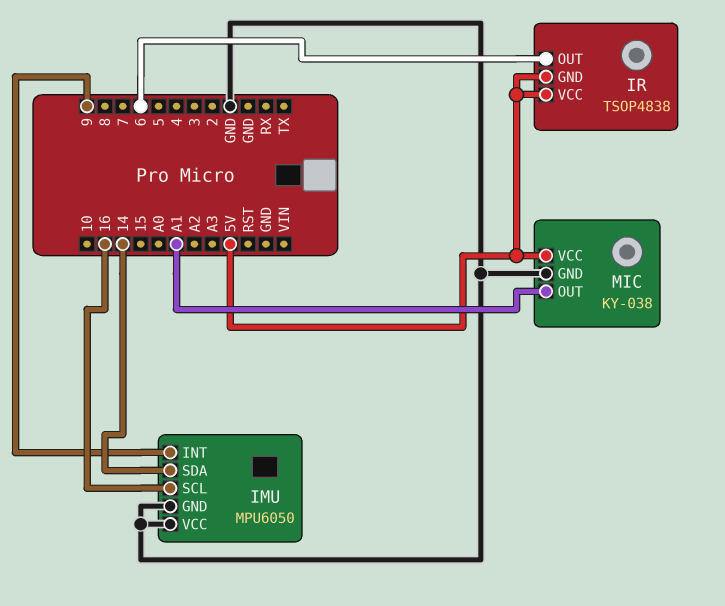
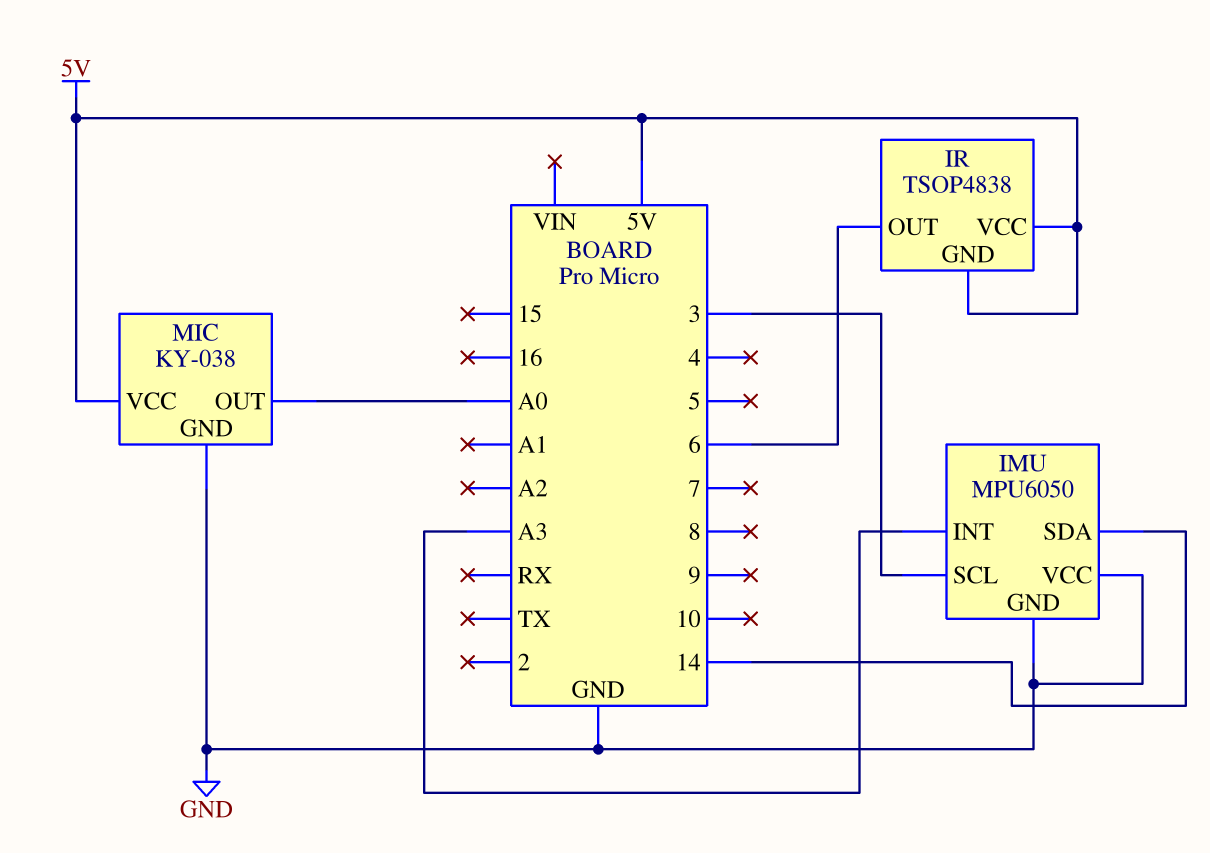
IMU pin INT: 9 -> A3
IMU pin SCL: 16 -> 3
MIC pin OUT: A1 -> A0

